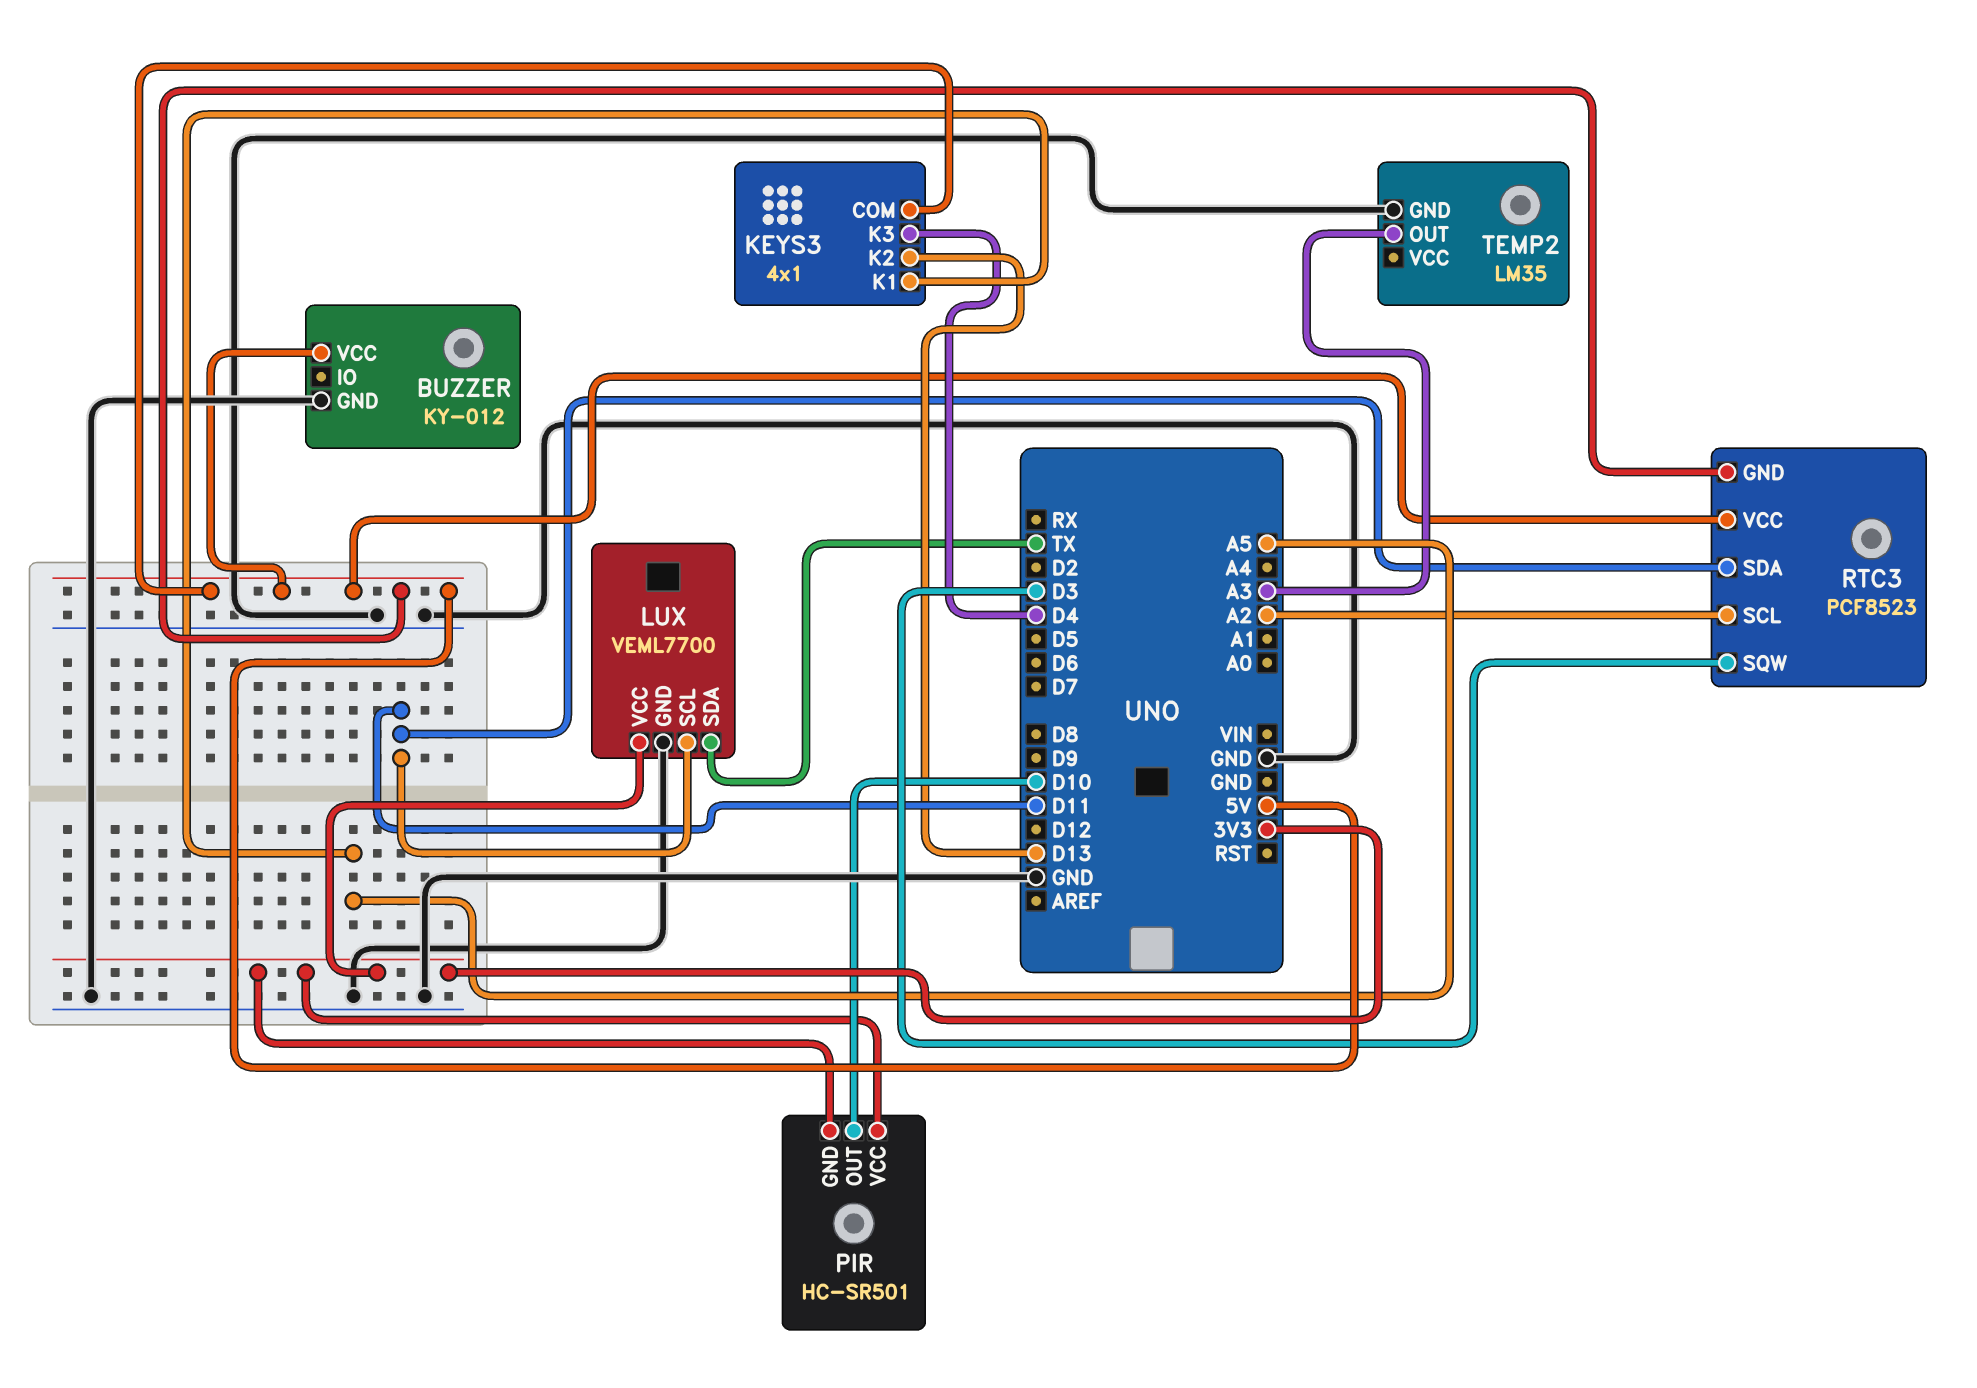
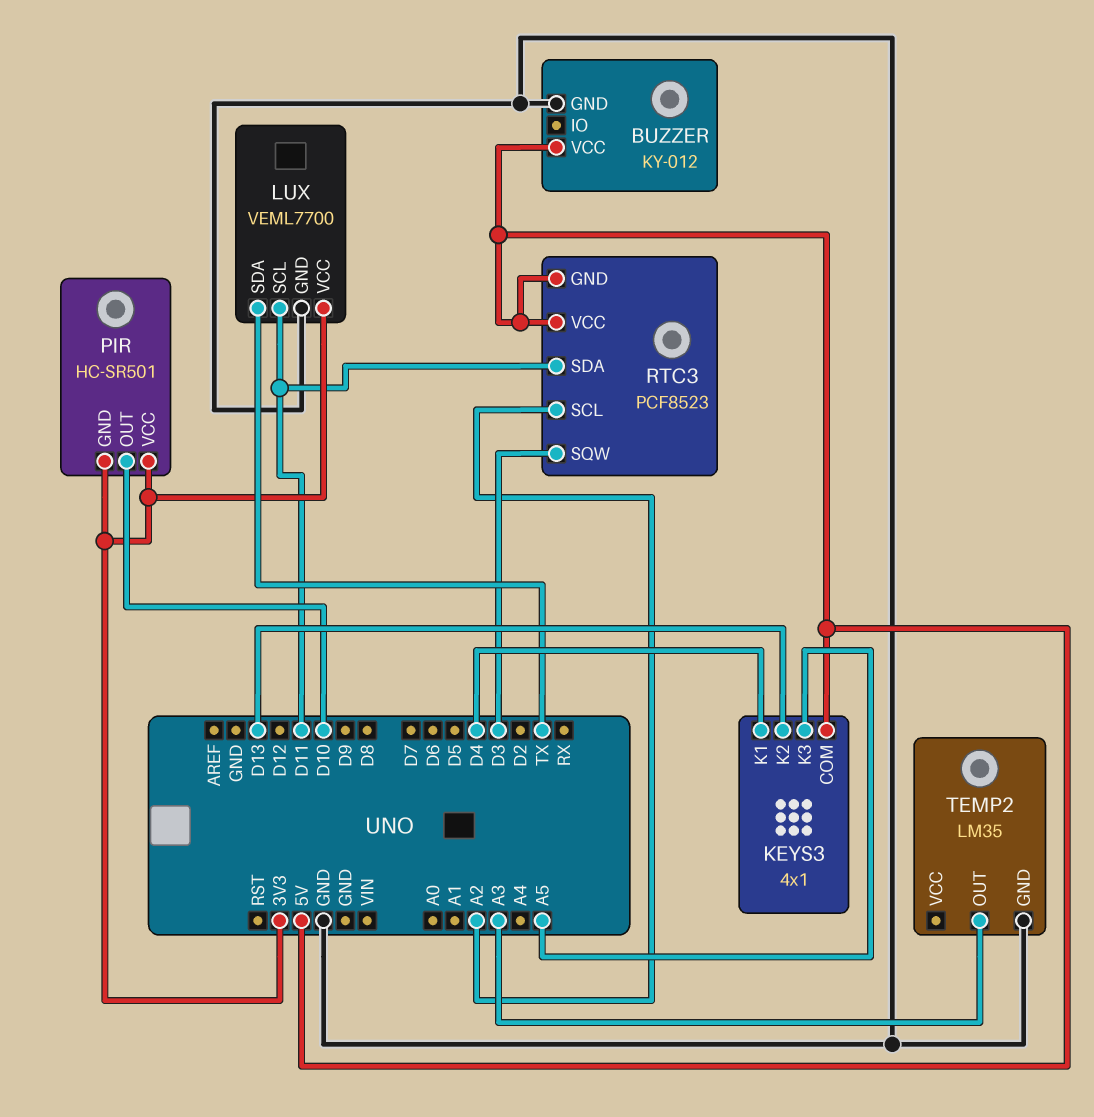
KEYS3 pin K1: A5 -> D4
KEYS3 pin K3: D4 -> A5

